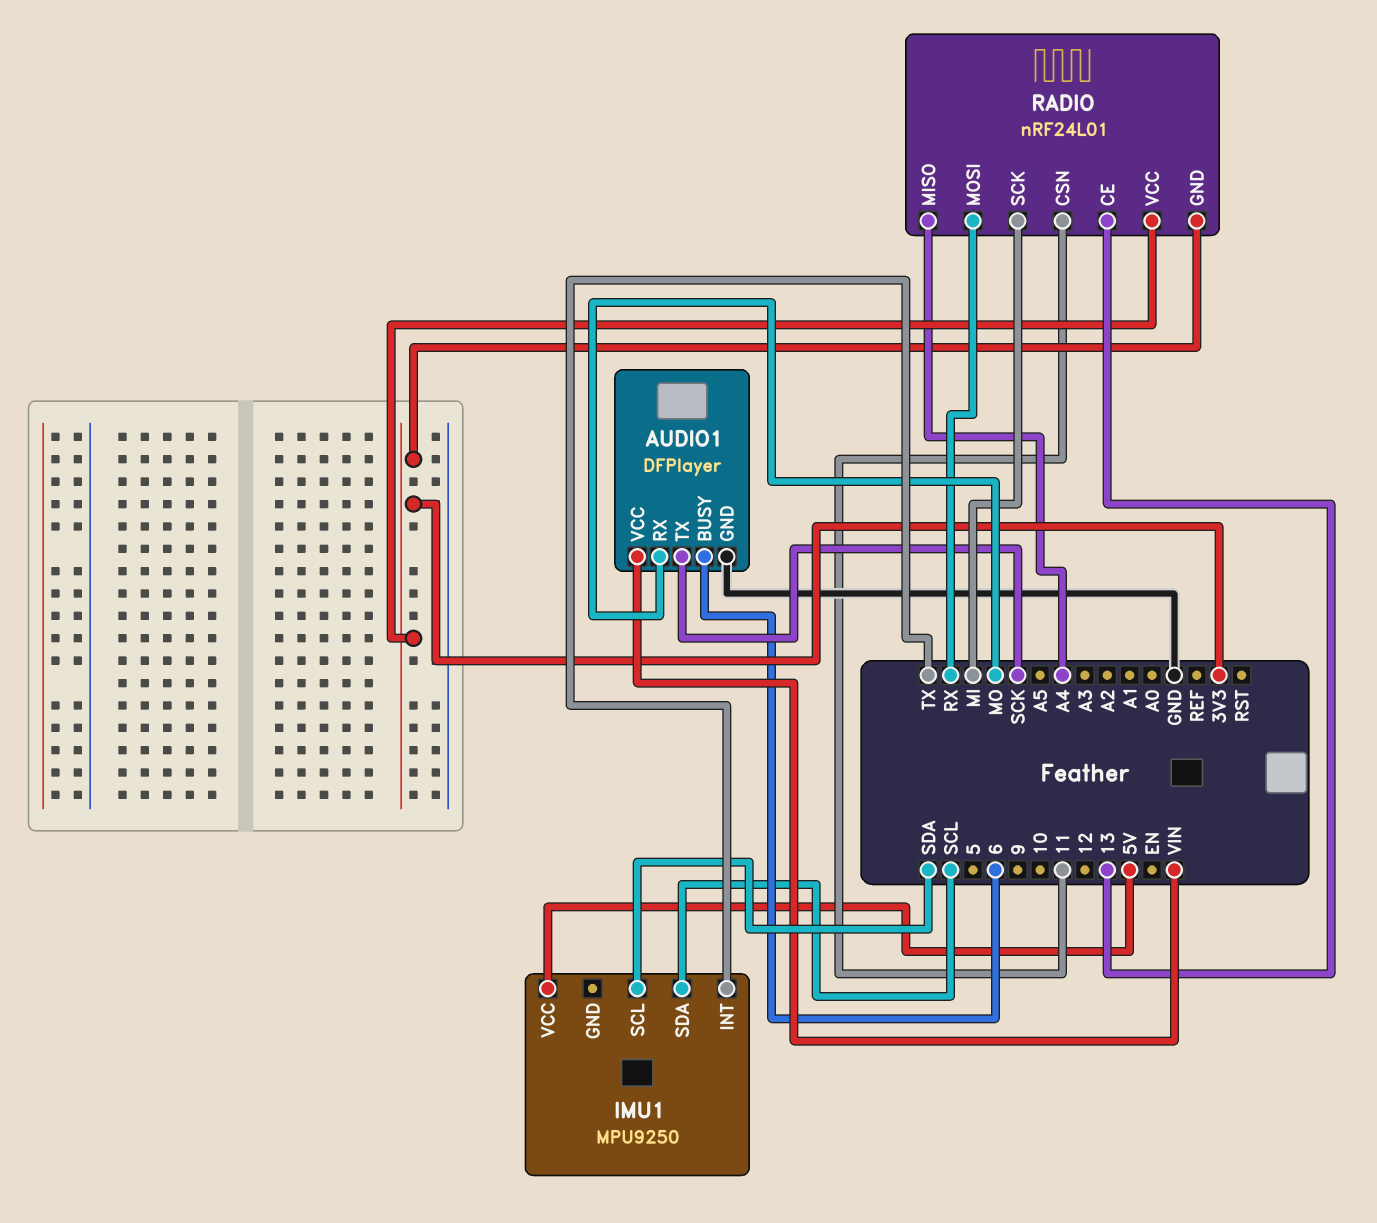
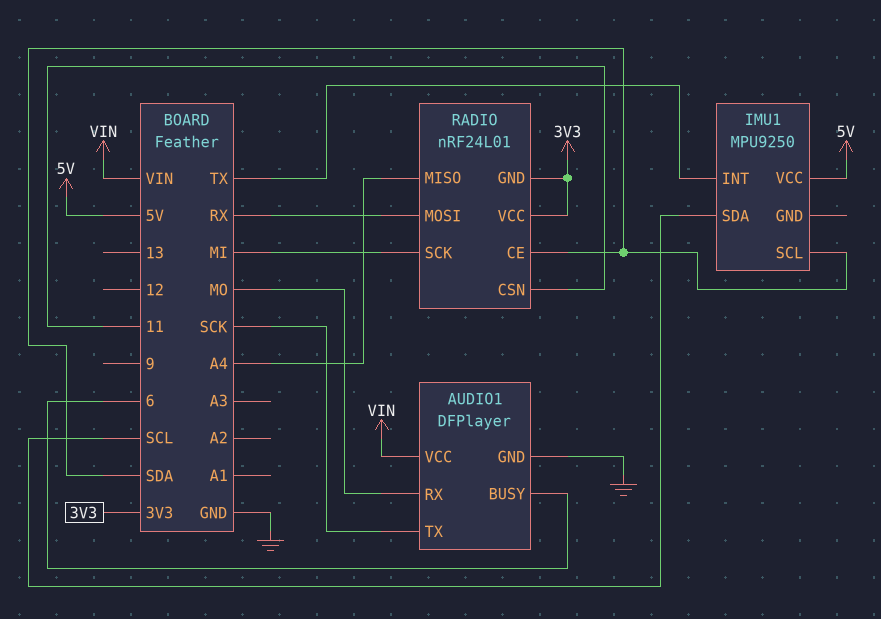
RADIO pin CE: 13 -> SDA

